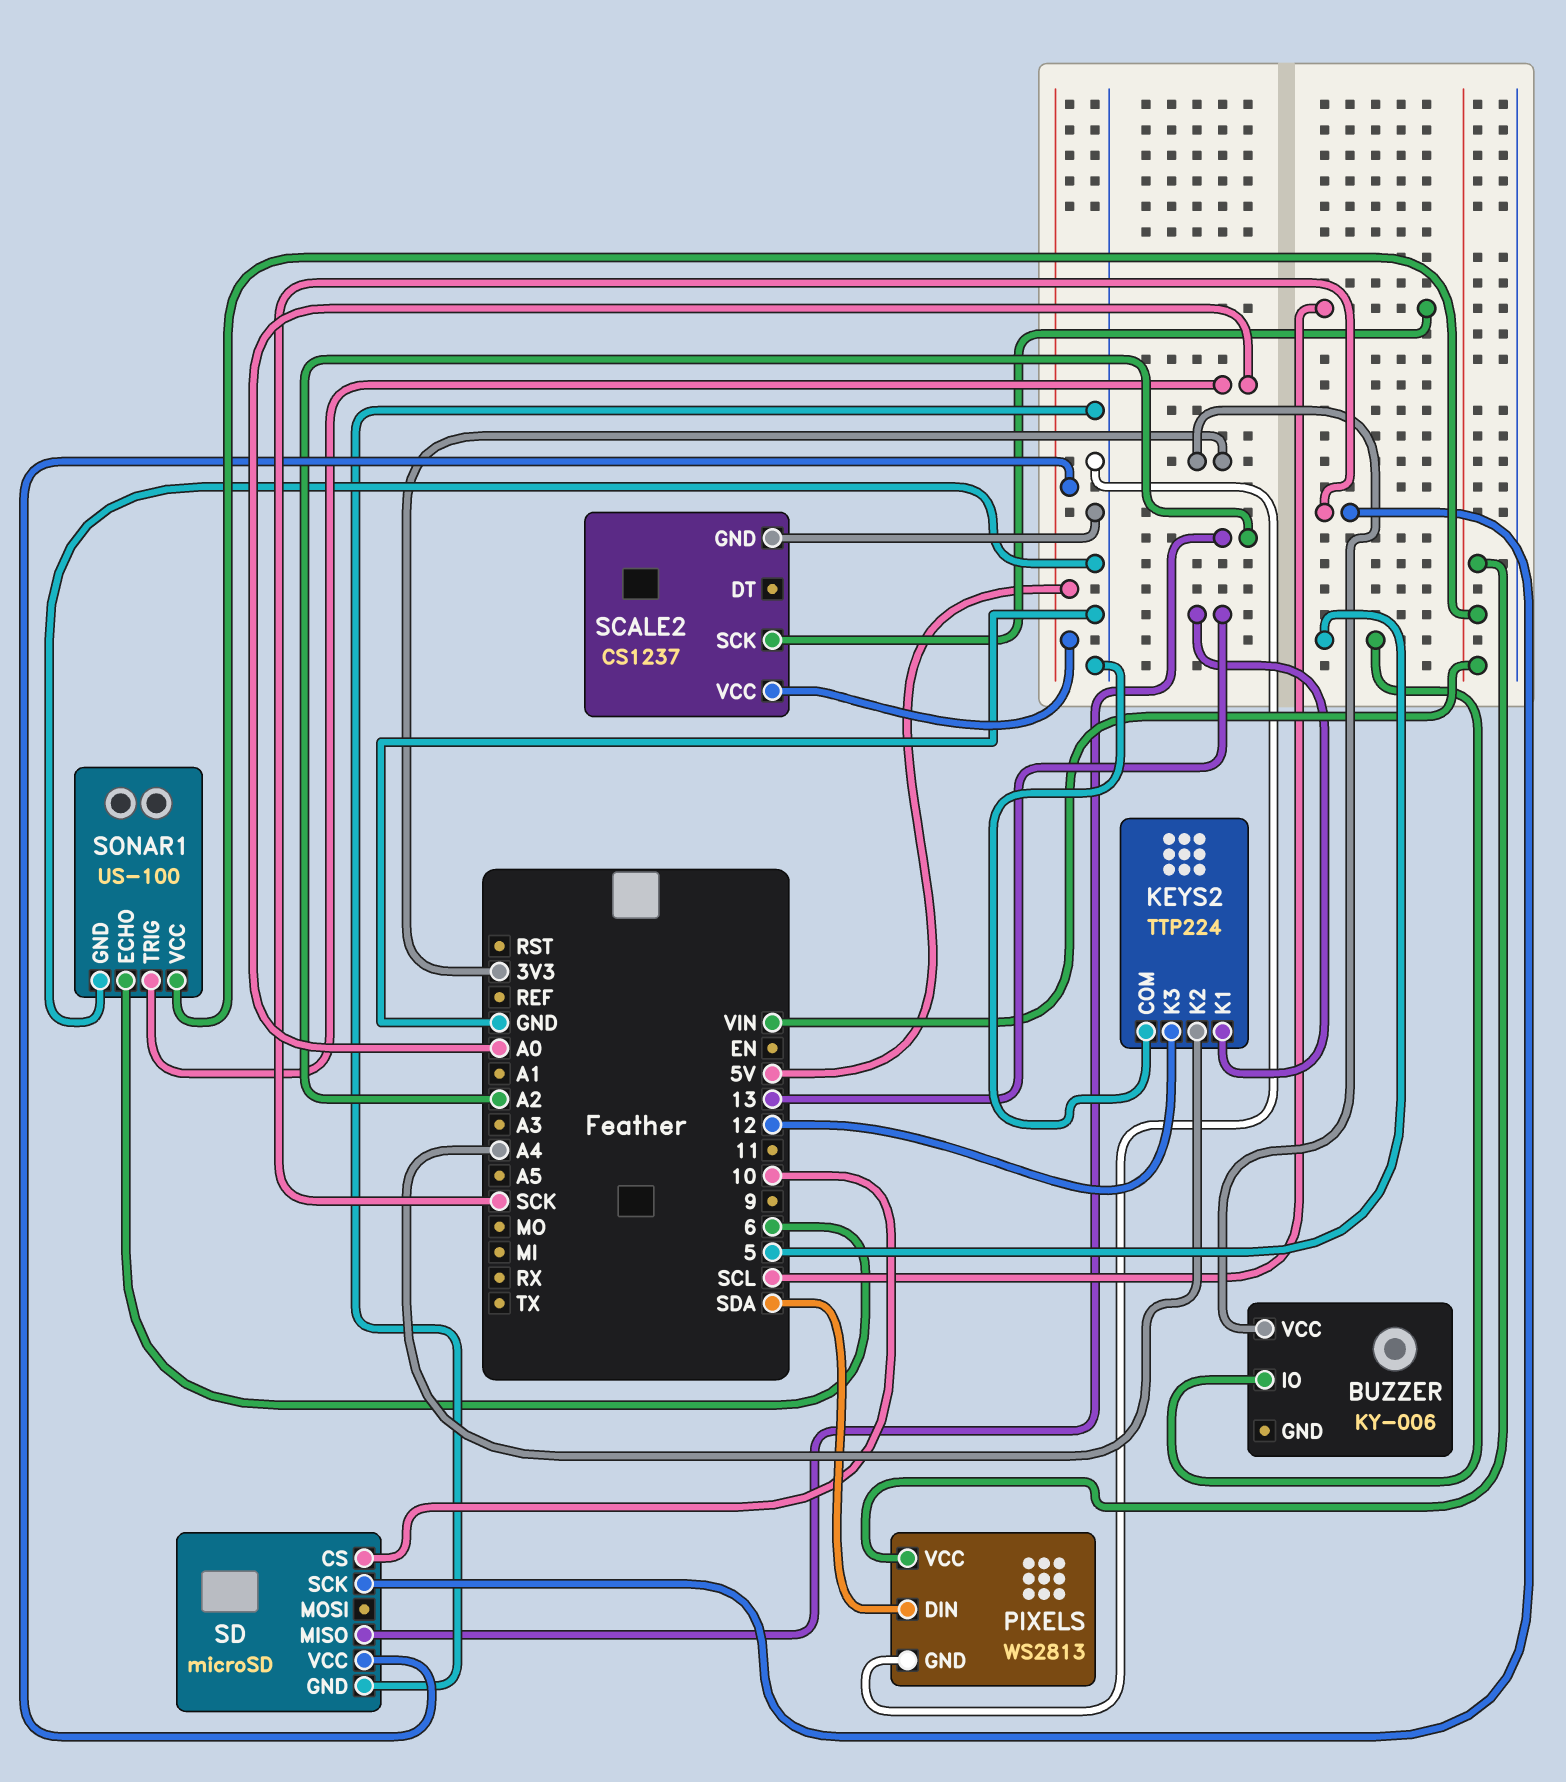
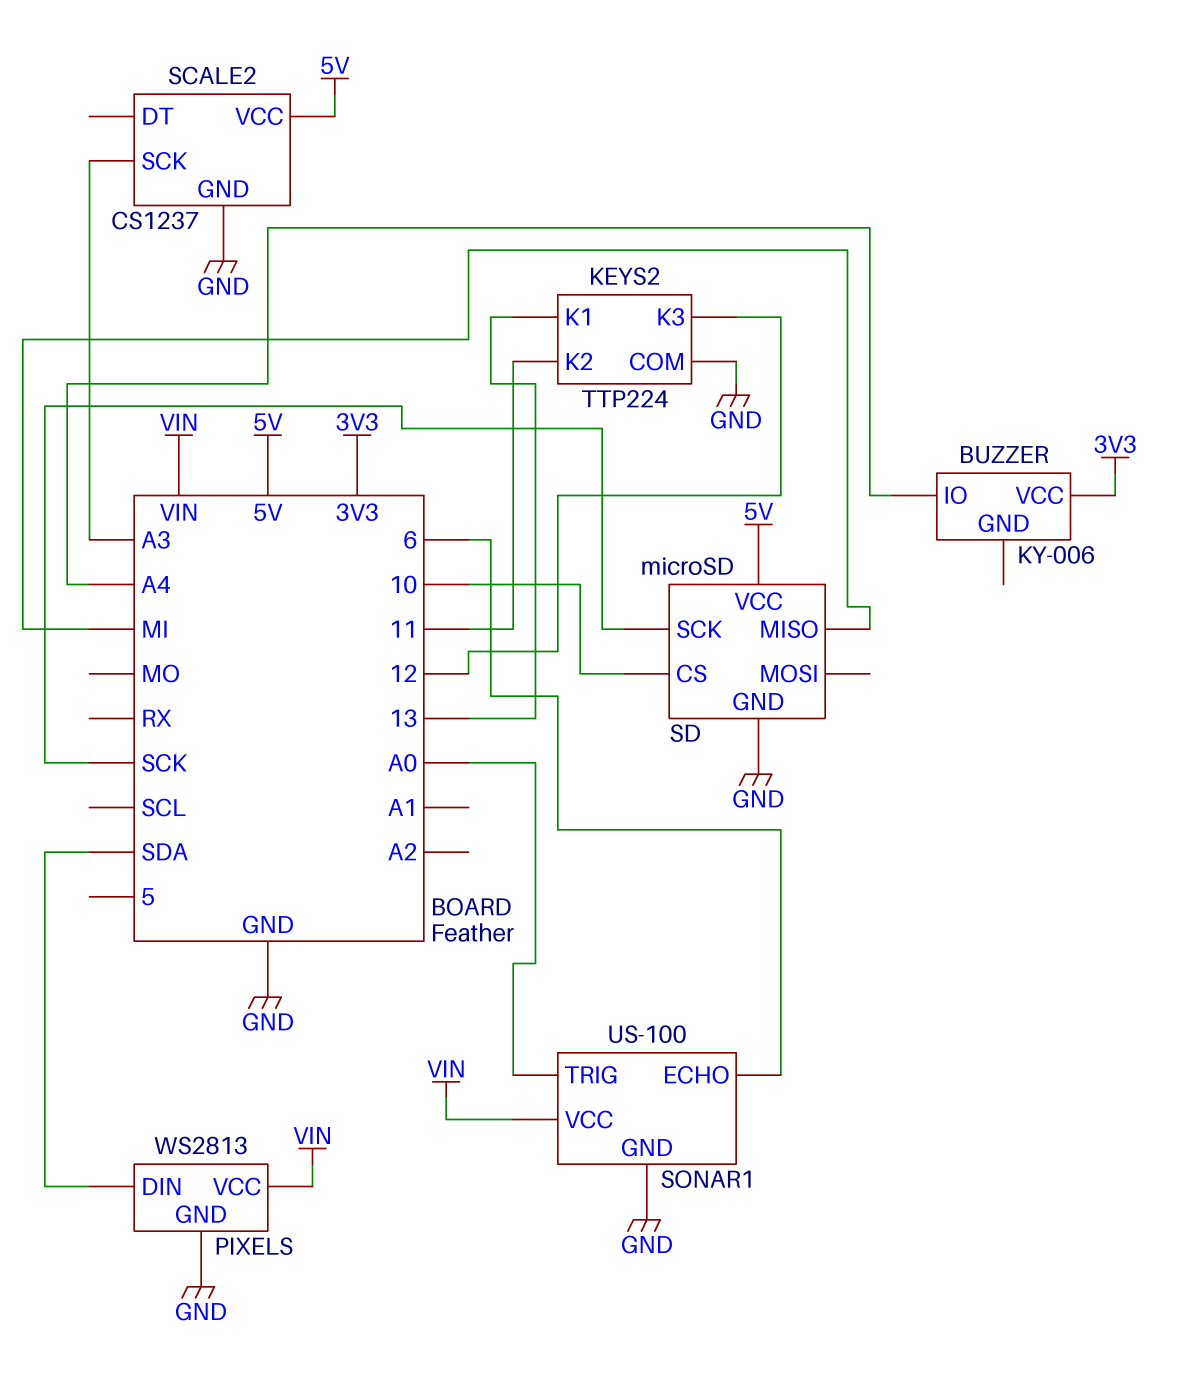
BUZZER pin IO: 5 -> A4
KEYS2 pin K2: A4 -> 11
SCALE2 pin SCK: SCL -> A3
SD pin MISO: A2 -> MI

